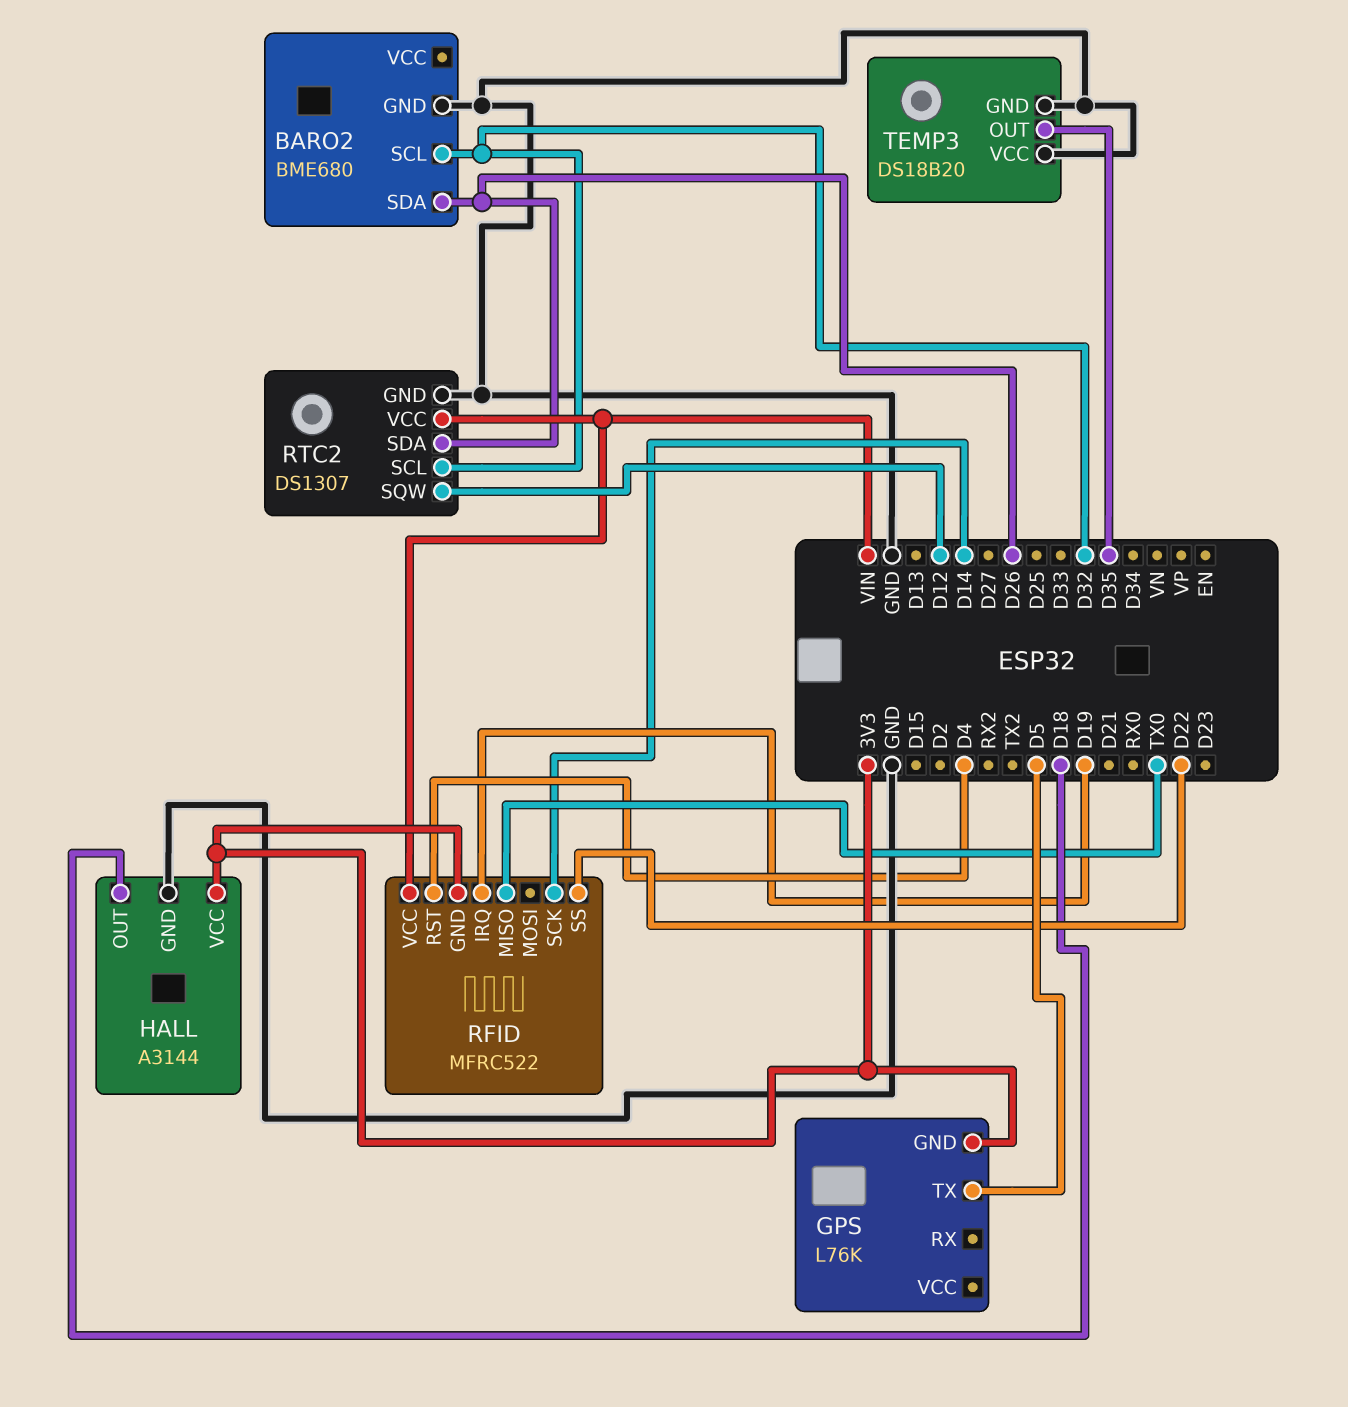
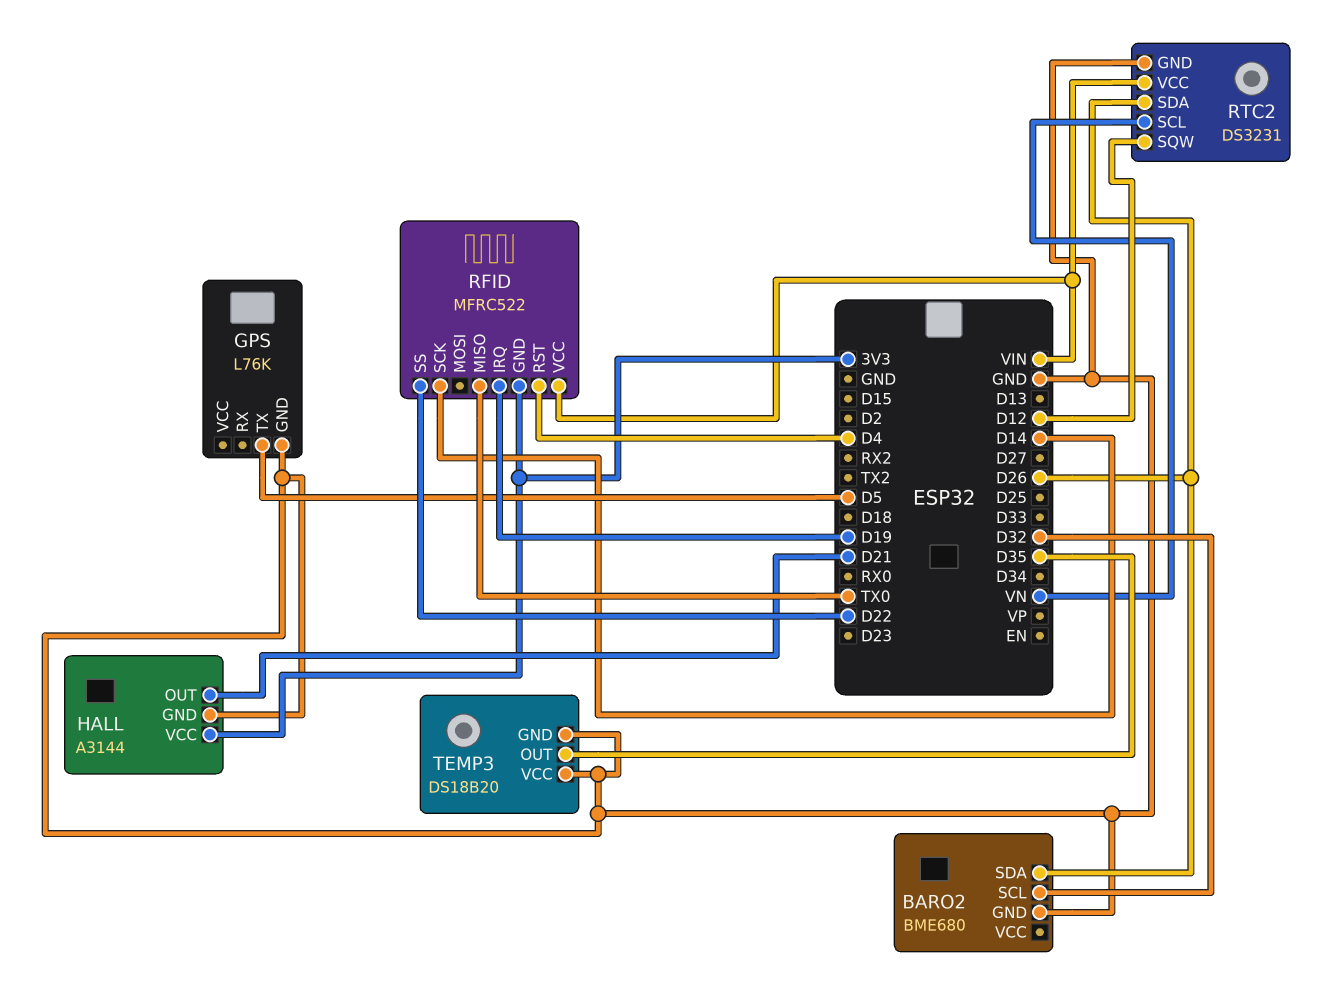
GPS pin GND: 3V3 -> GND
HALL pin OUT: D18 -> D21
RTC2: DS1307 -> DS3231
RTC2 pin SCL: D32 -> VN

